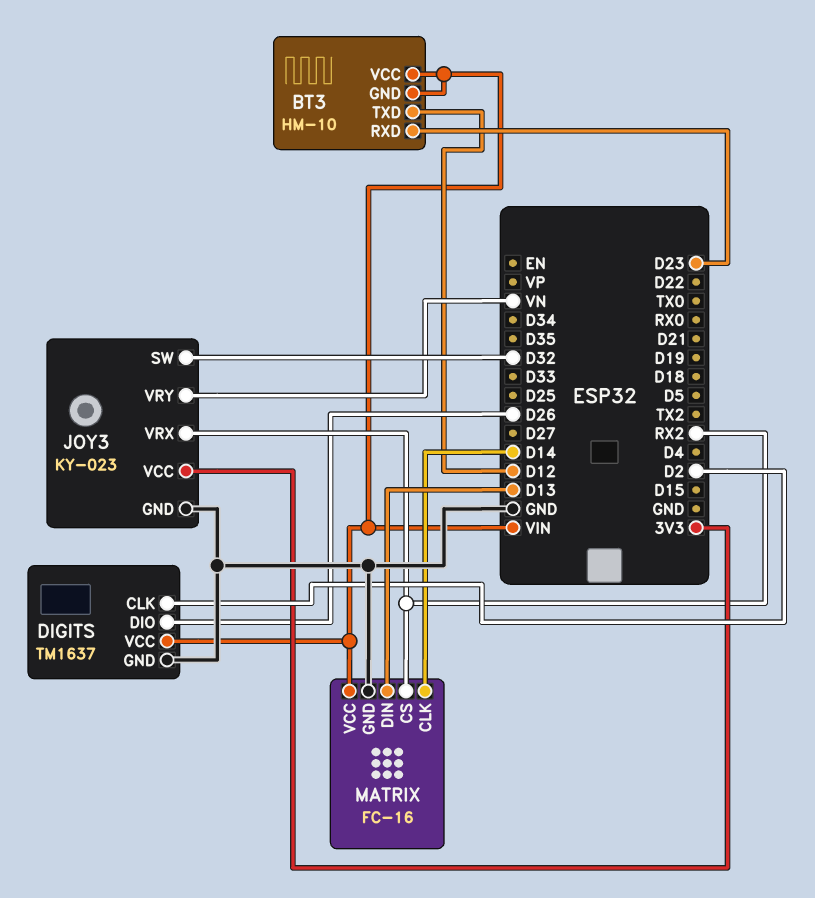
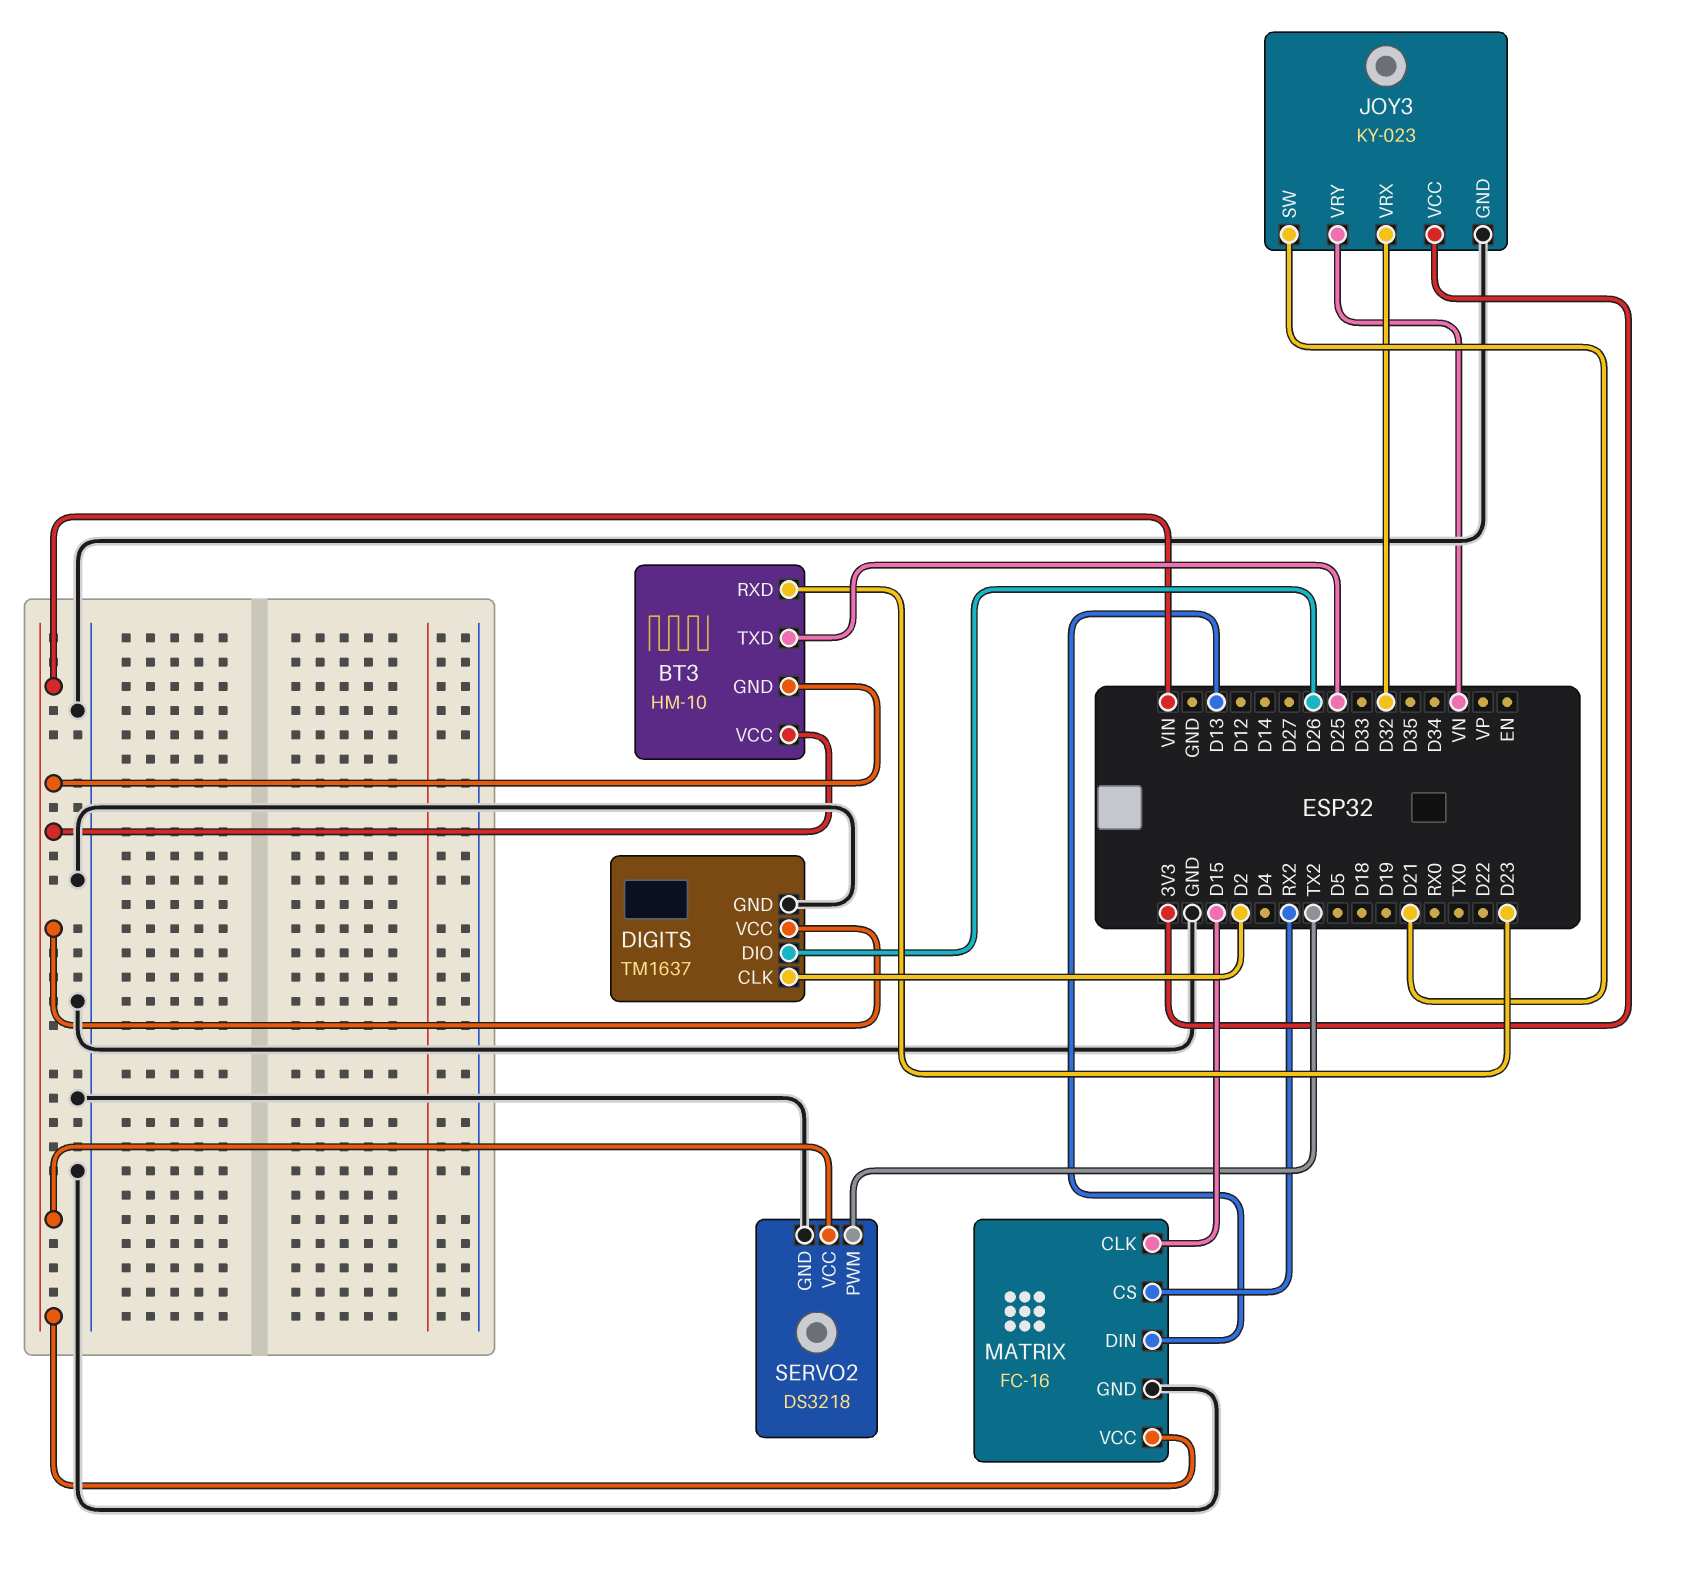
BT3 pin TXD: D12 -> D25
JOY3 pin SW: D32 -> D21
JOY3 pin VRX: RX2 -> D32
MATRIX pin CLK: D14 -> D15
SERVO2: none -> DS3218
SERVO2 pin GND: none -> GND
SERVO2 pin PWM: none -> TX2
SERVO2 pin VCC: none -> VIN

